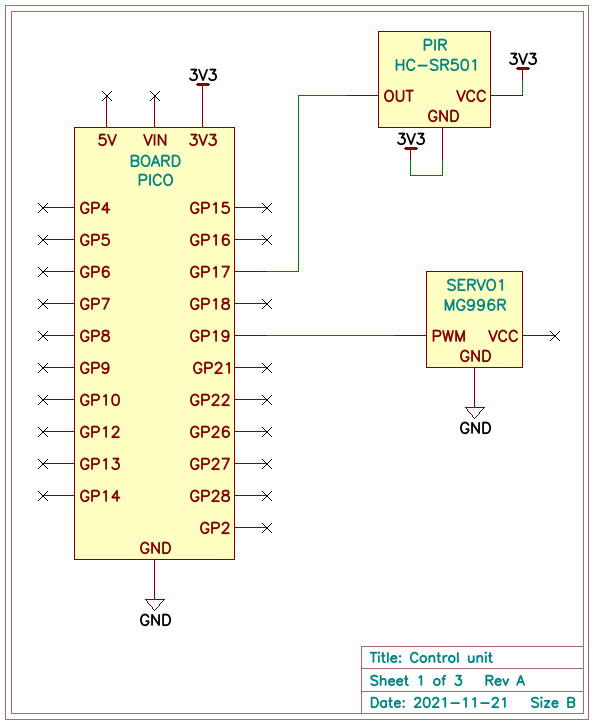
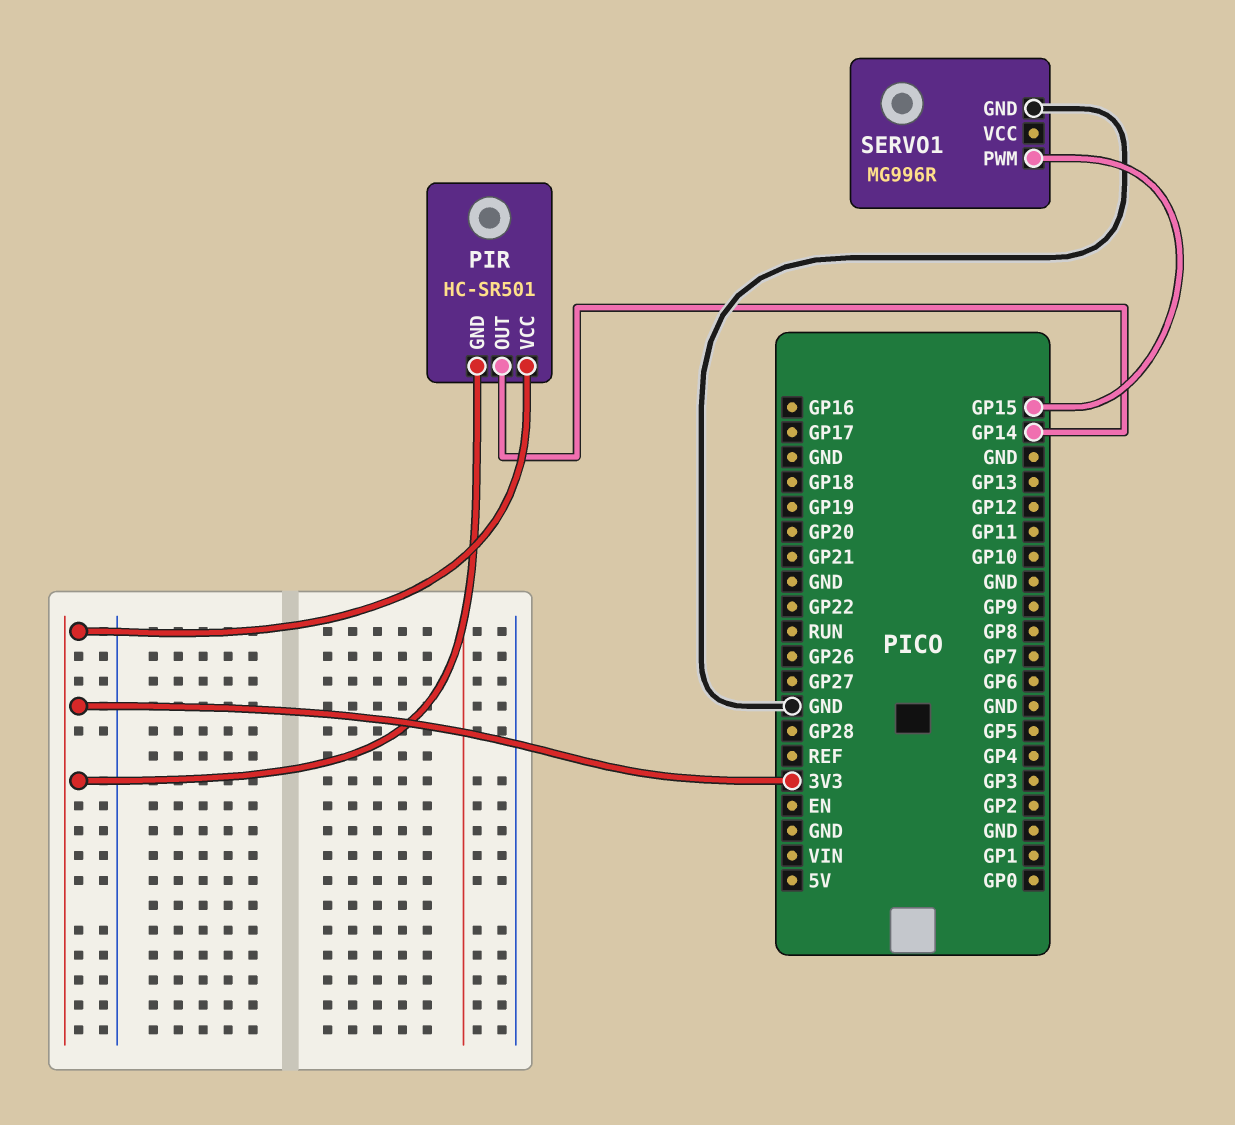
PIR pin OUT: GP17 -> GP14
SERVO1 pin PWM: GP19 -> GP15

